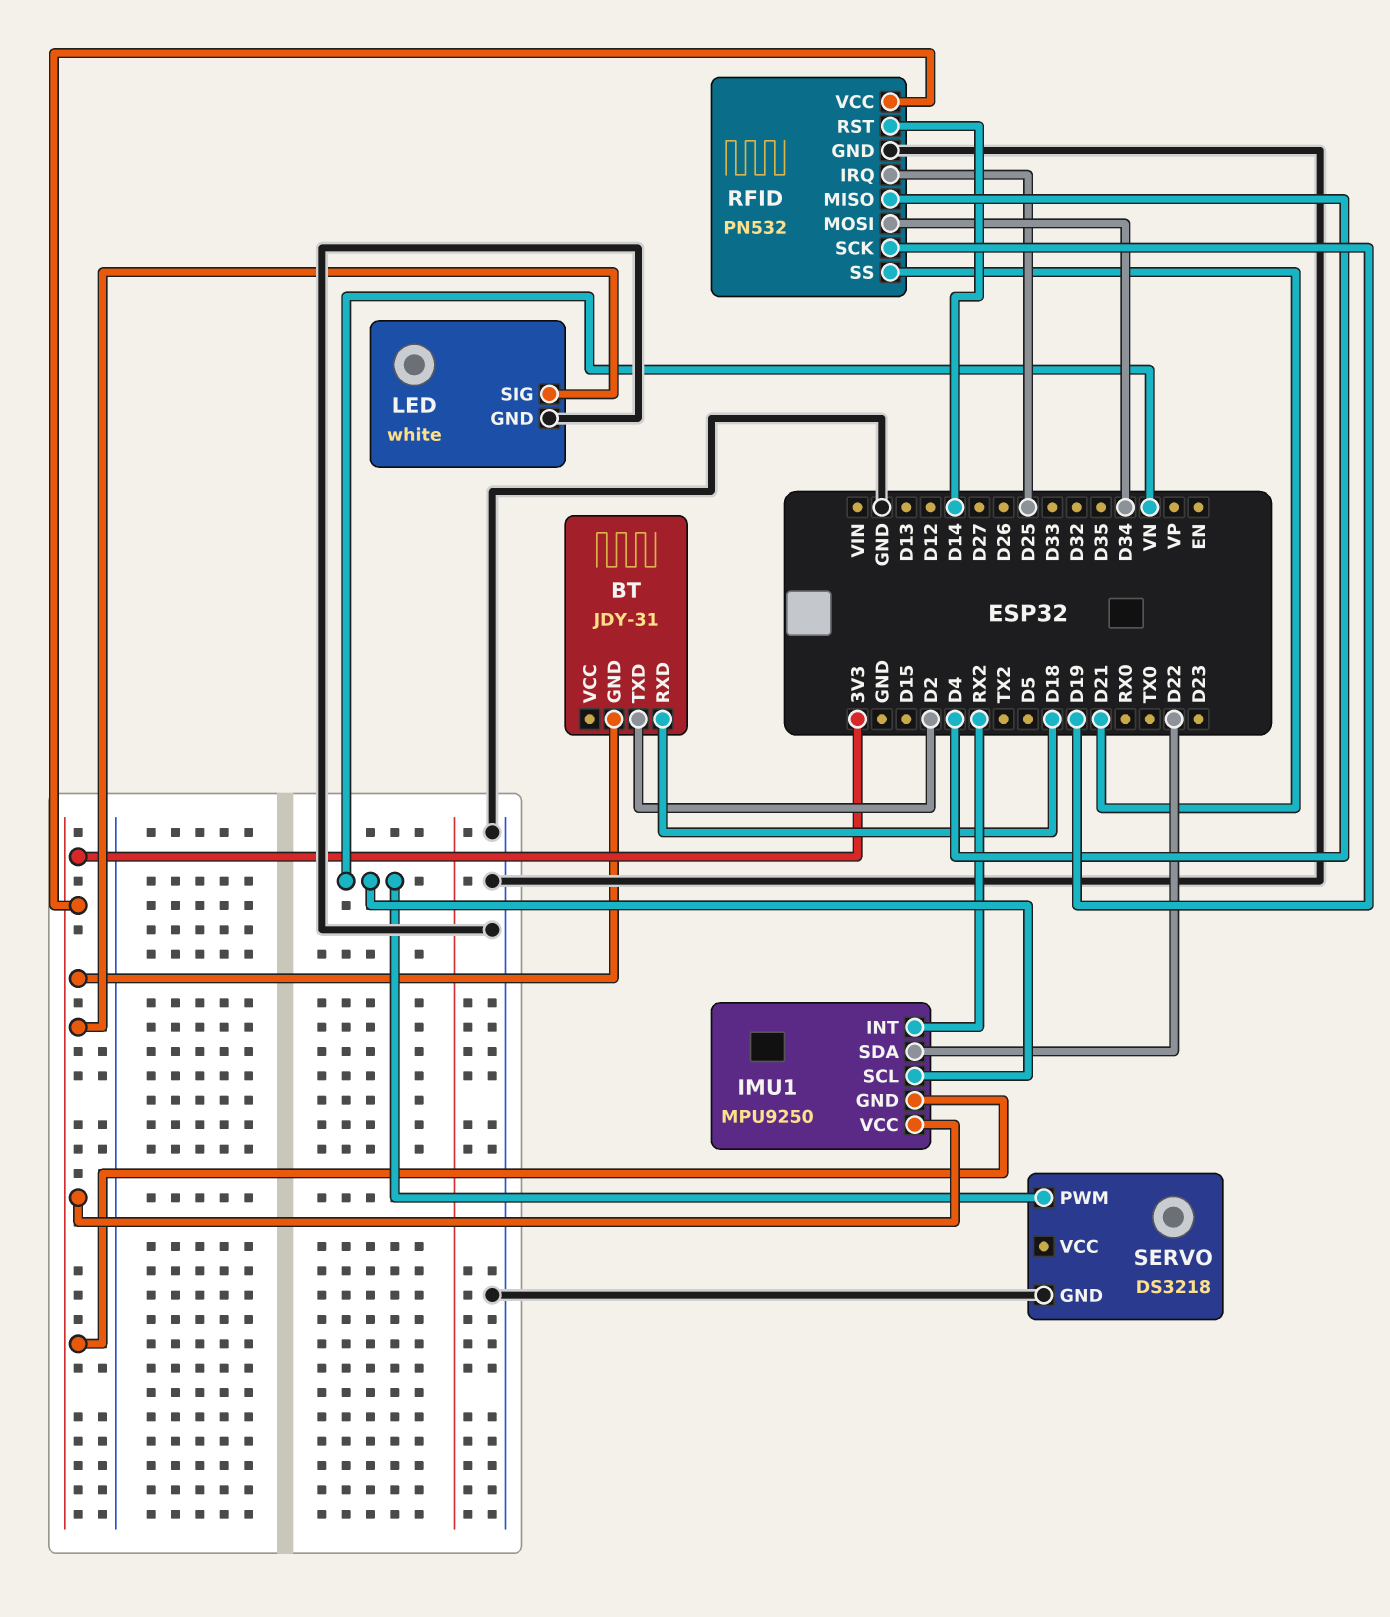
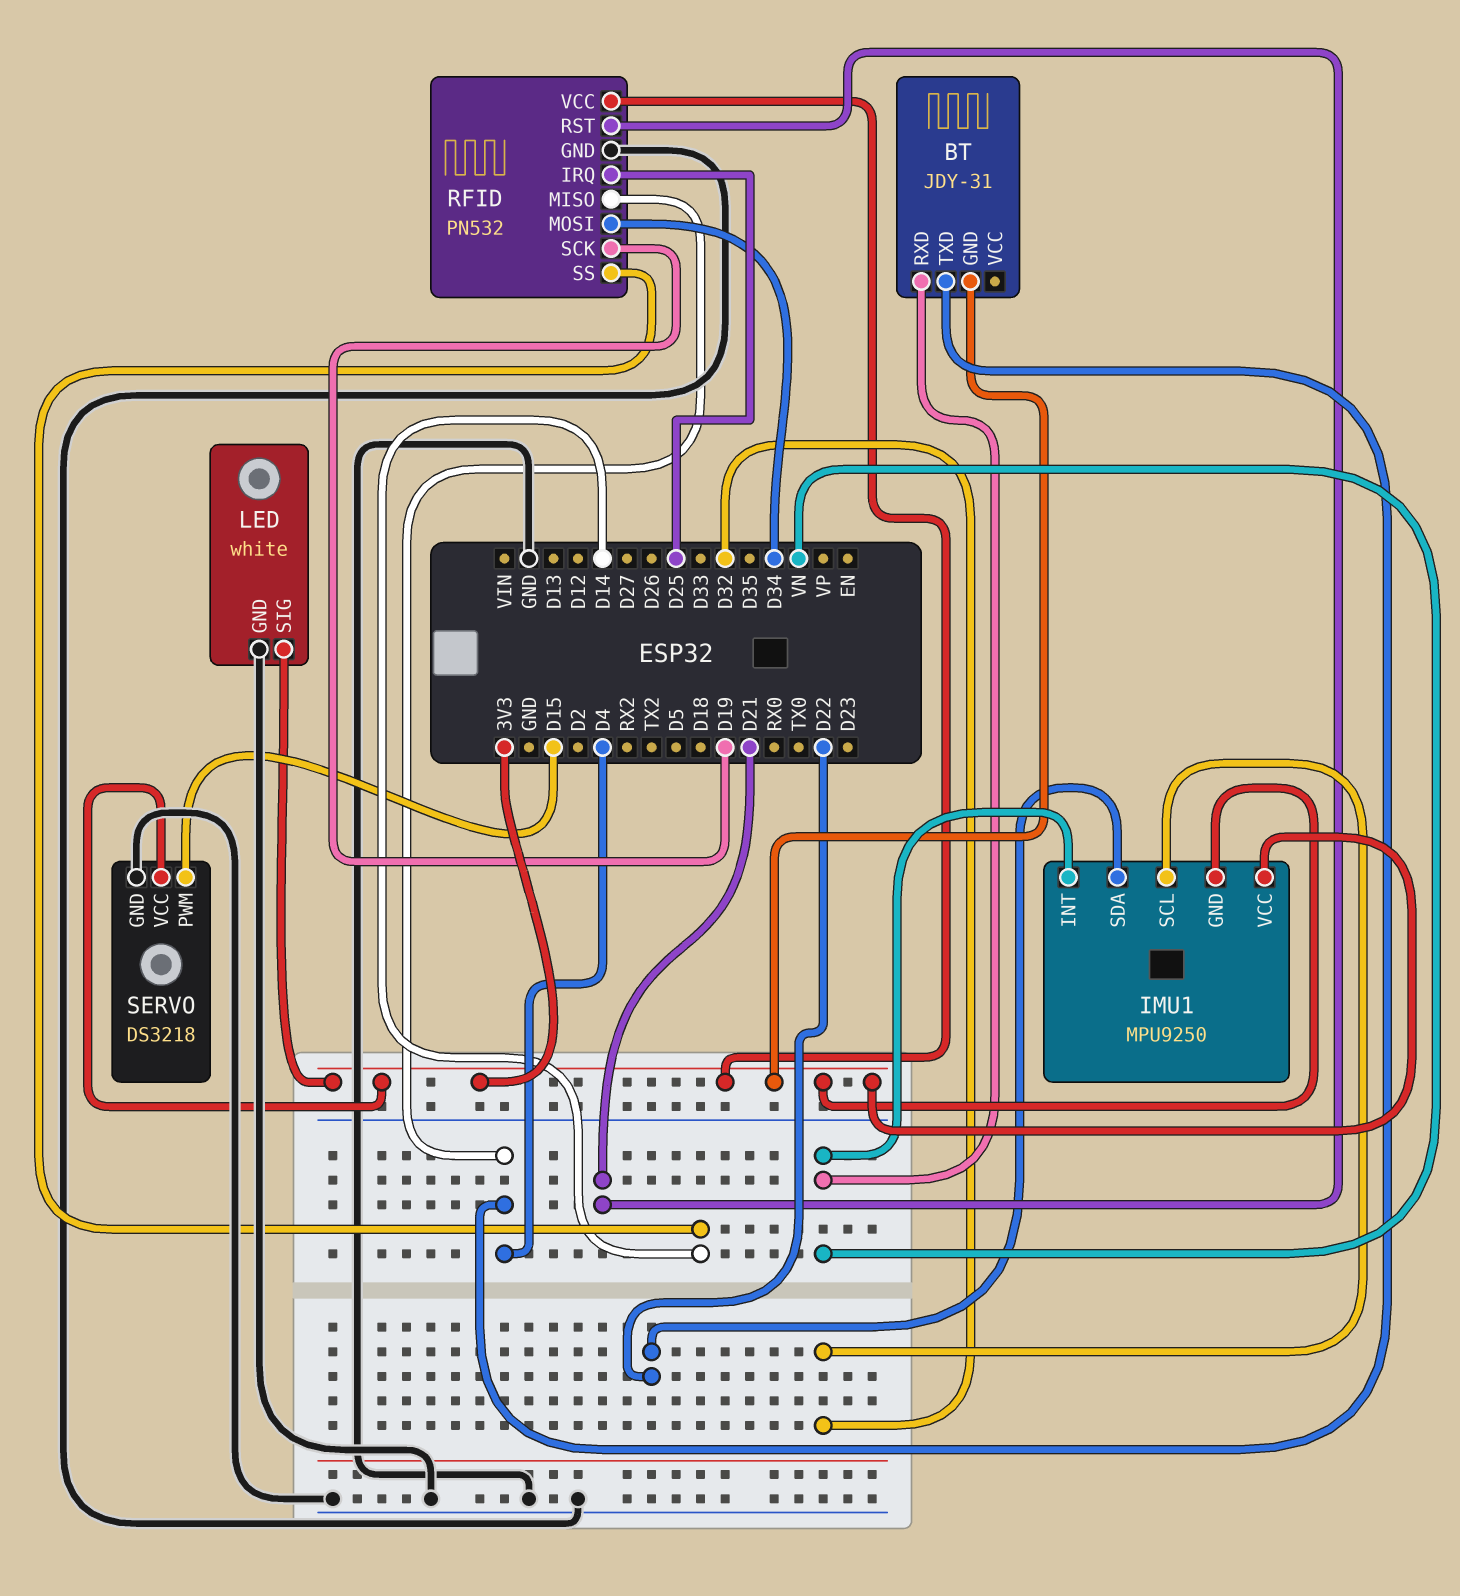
BT pin RXD: D18 -> VN
BT pin TXD: D2 -> D4
IMU1 pin INT: RX2 -> VN
IMU1 pin SCL: VN -> D32
RFID pin RST: D14 -> D21
RFID pin SS: D21 -> D14
SERVO pin PWM: VN -> D15
SERVO pin VCC: none -> 3V3

